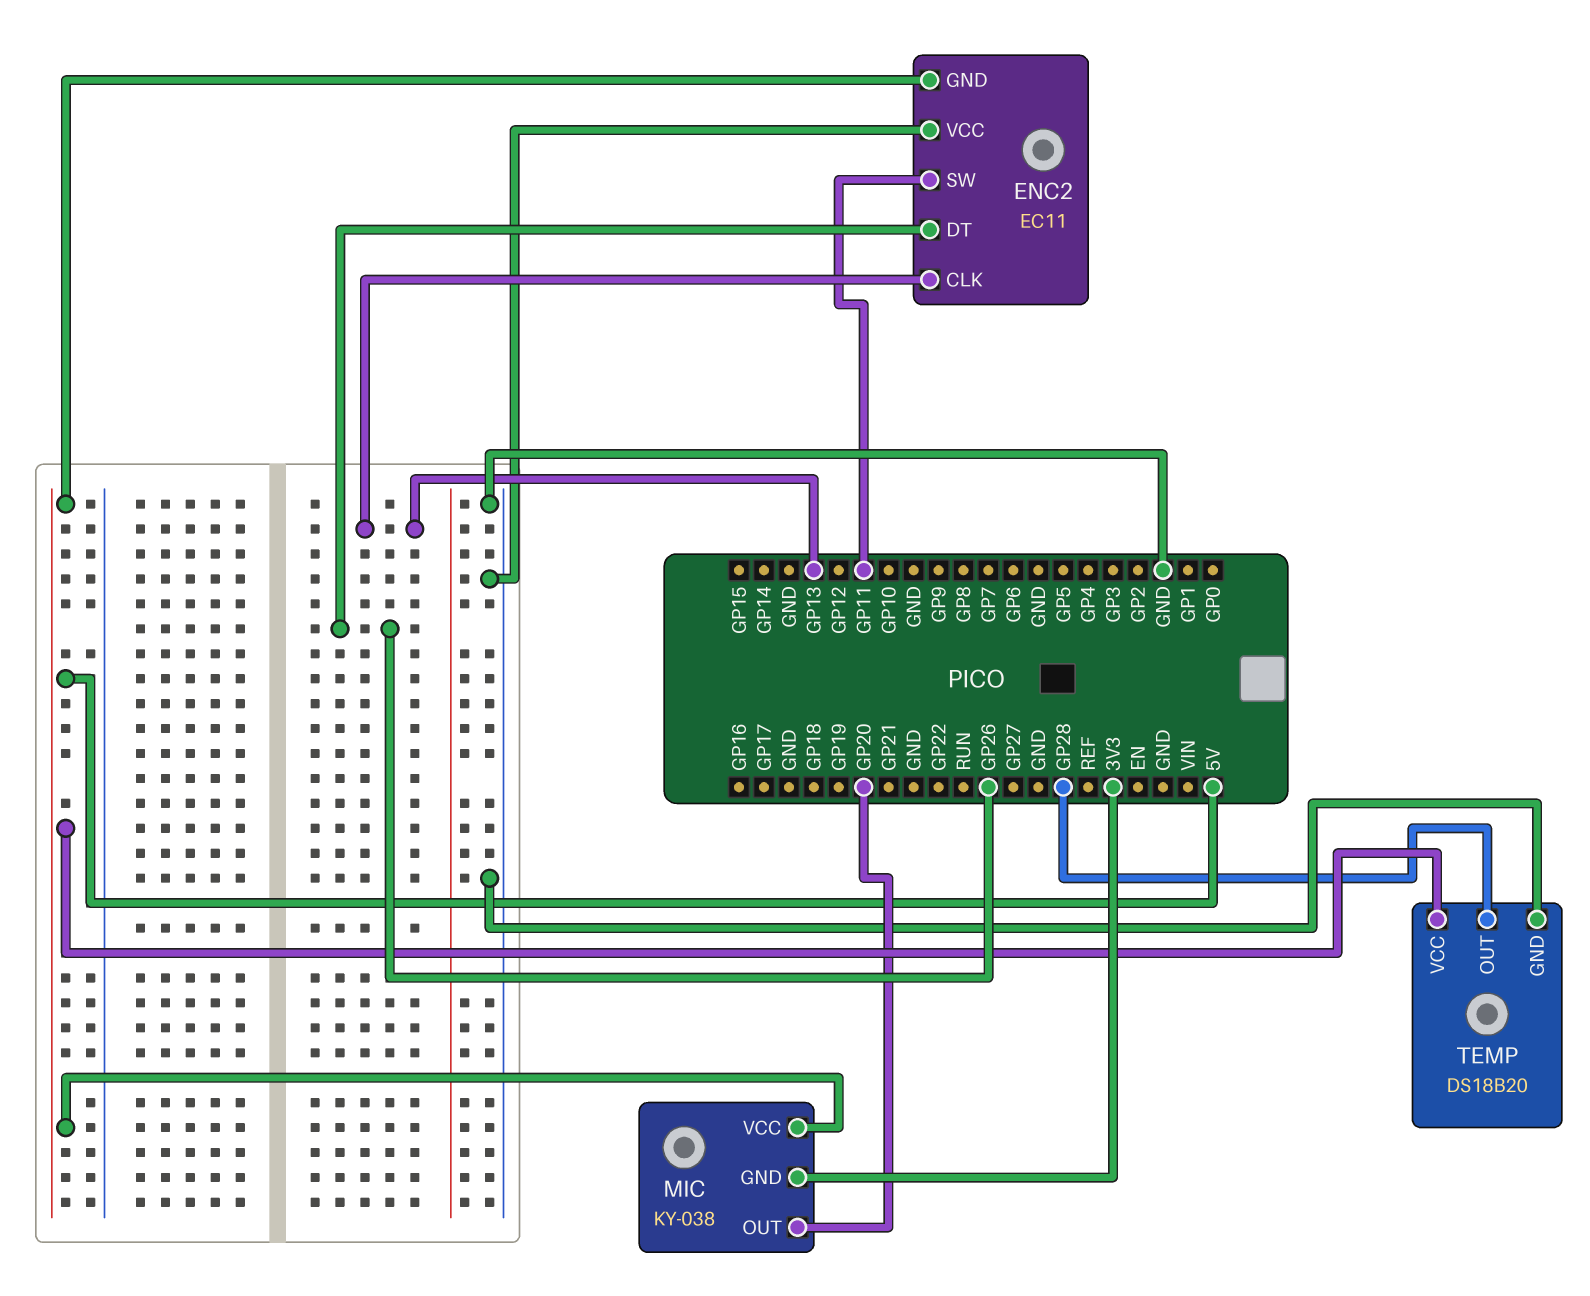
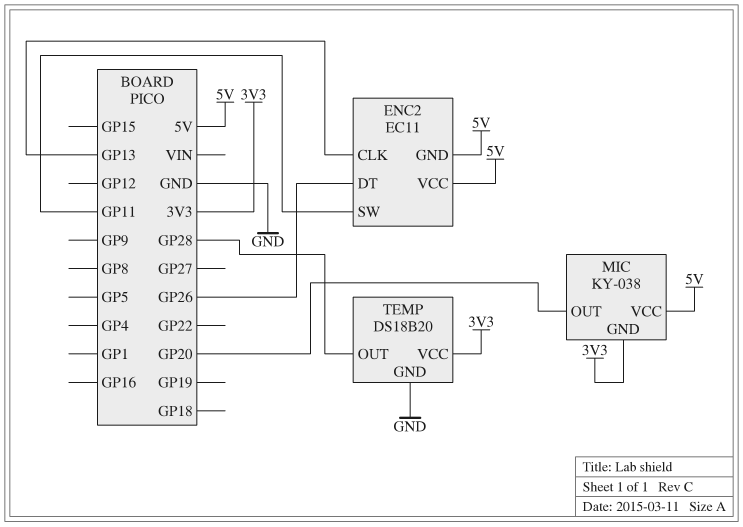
ENC2 pin VCC: GND -> 5V
TEMP pin VCC: 5V -> 3V3

